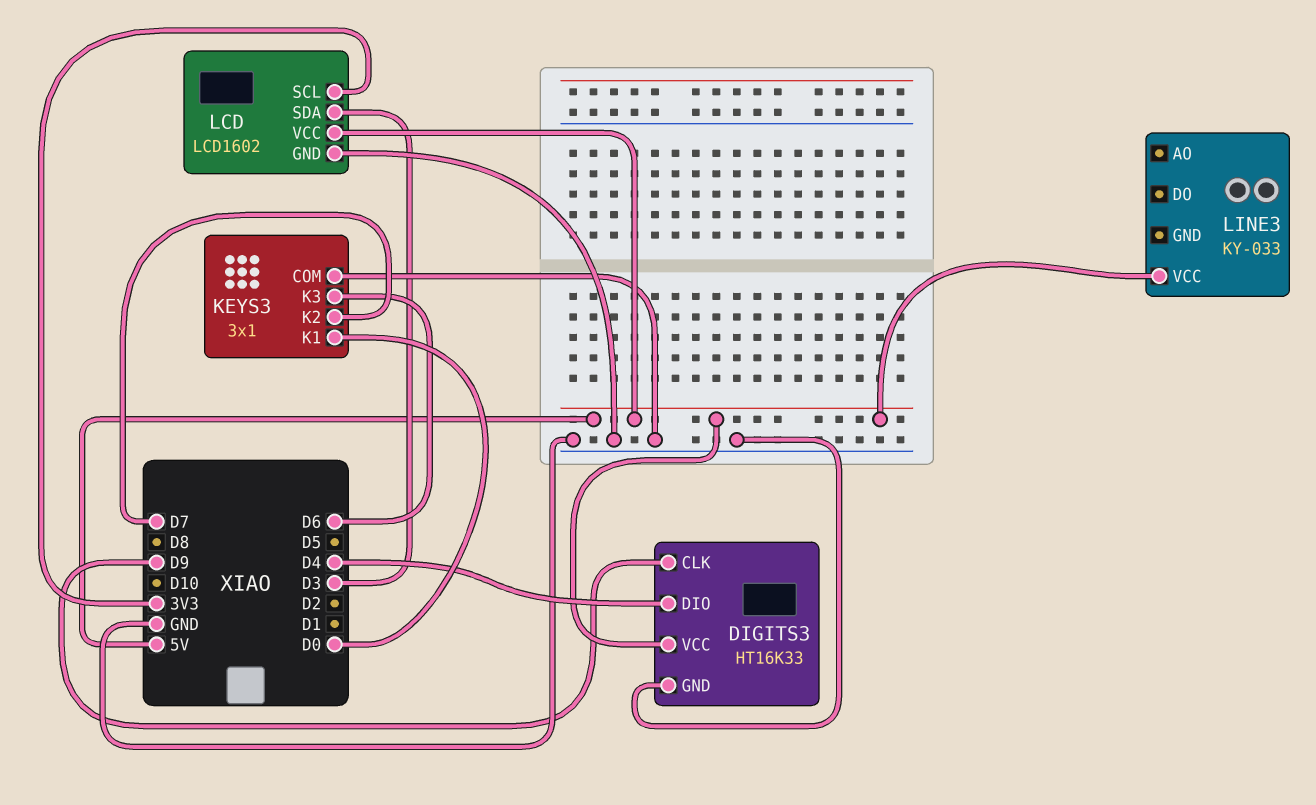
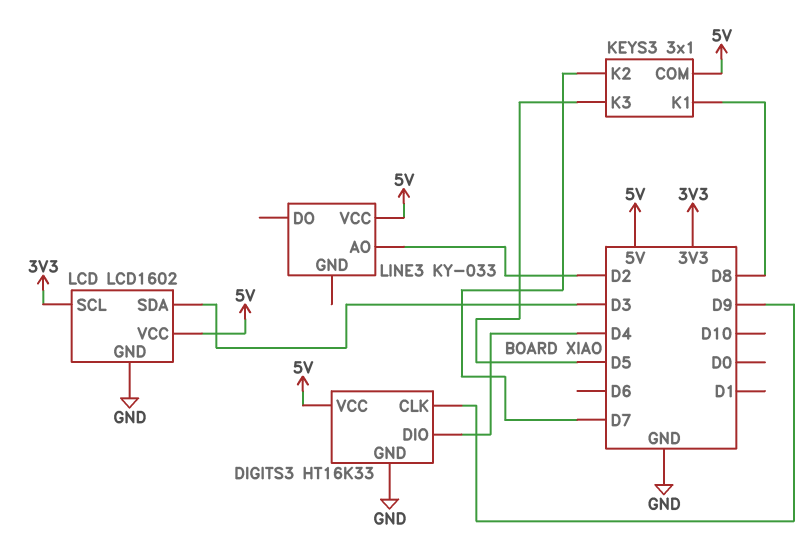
KEYS3 pin COM: GND -> 5V
KEYS3 pin K1: D0 -> D8
KEYS3 pin K3: D6 -> D5
LINE3 pin AO: none -> D2

